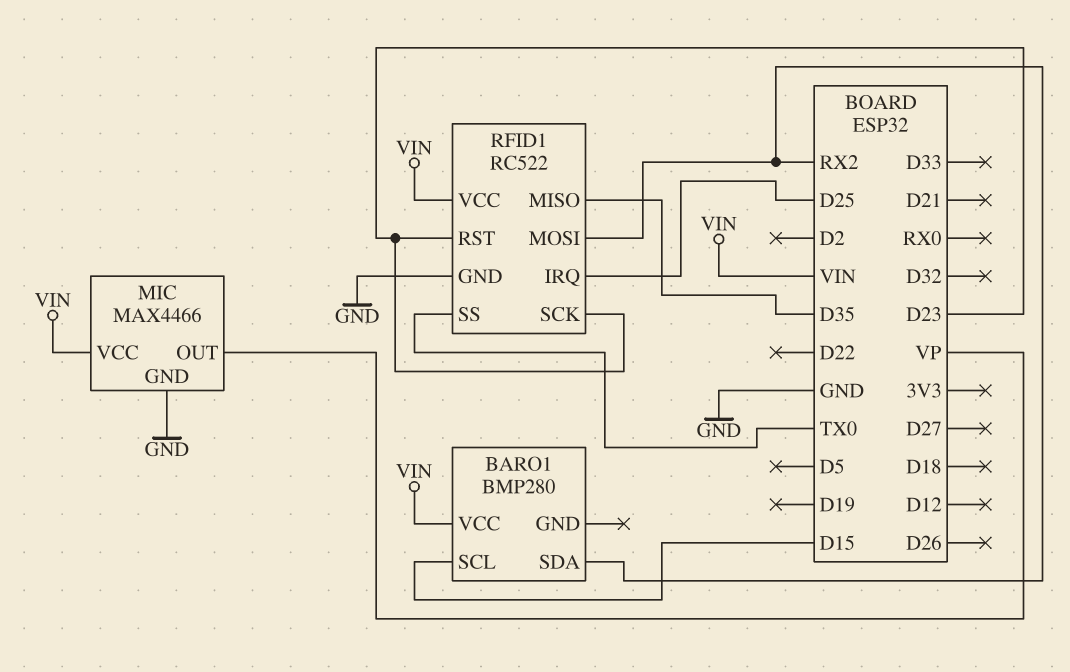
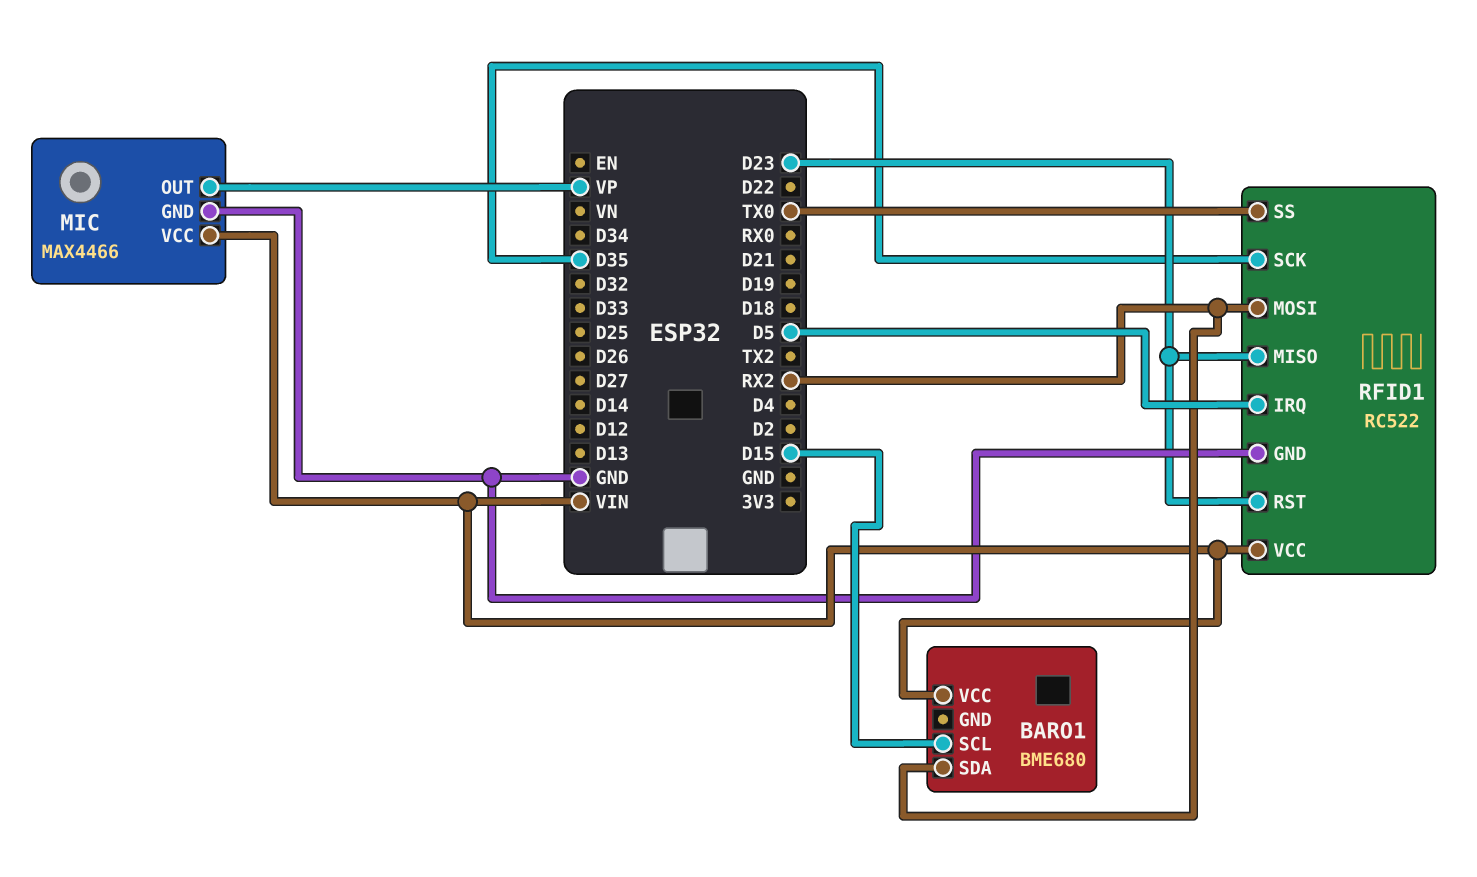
BARO1: BMP280 -> BME680
RFID1 pin IRQ: D25 -> D5
RFID1 pin MISO: D35 -> D23
RFID1 pin SCK: D23 -> D35

